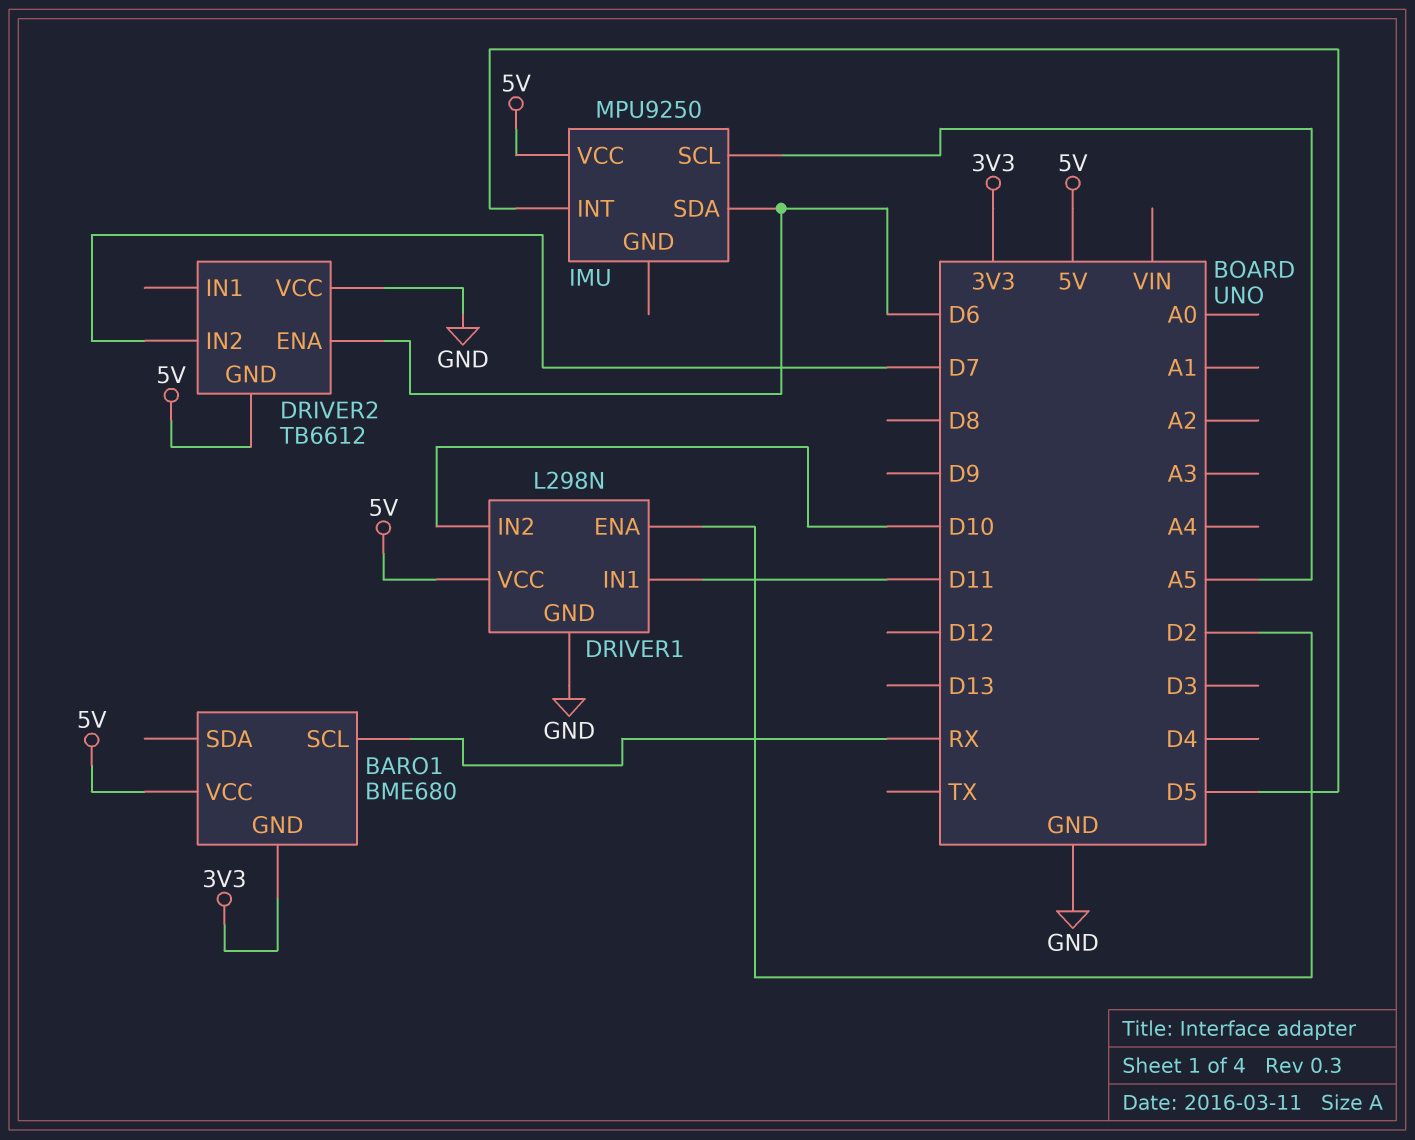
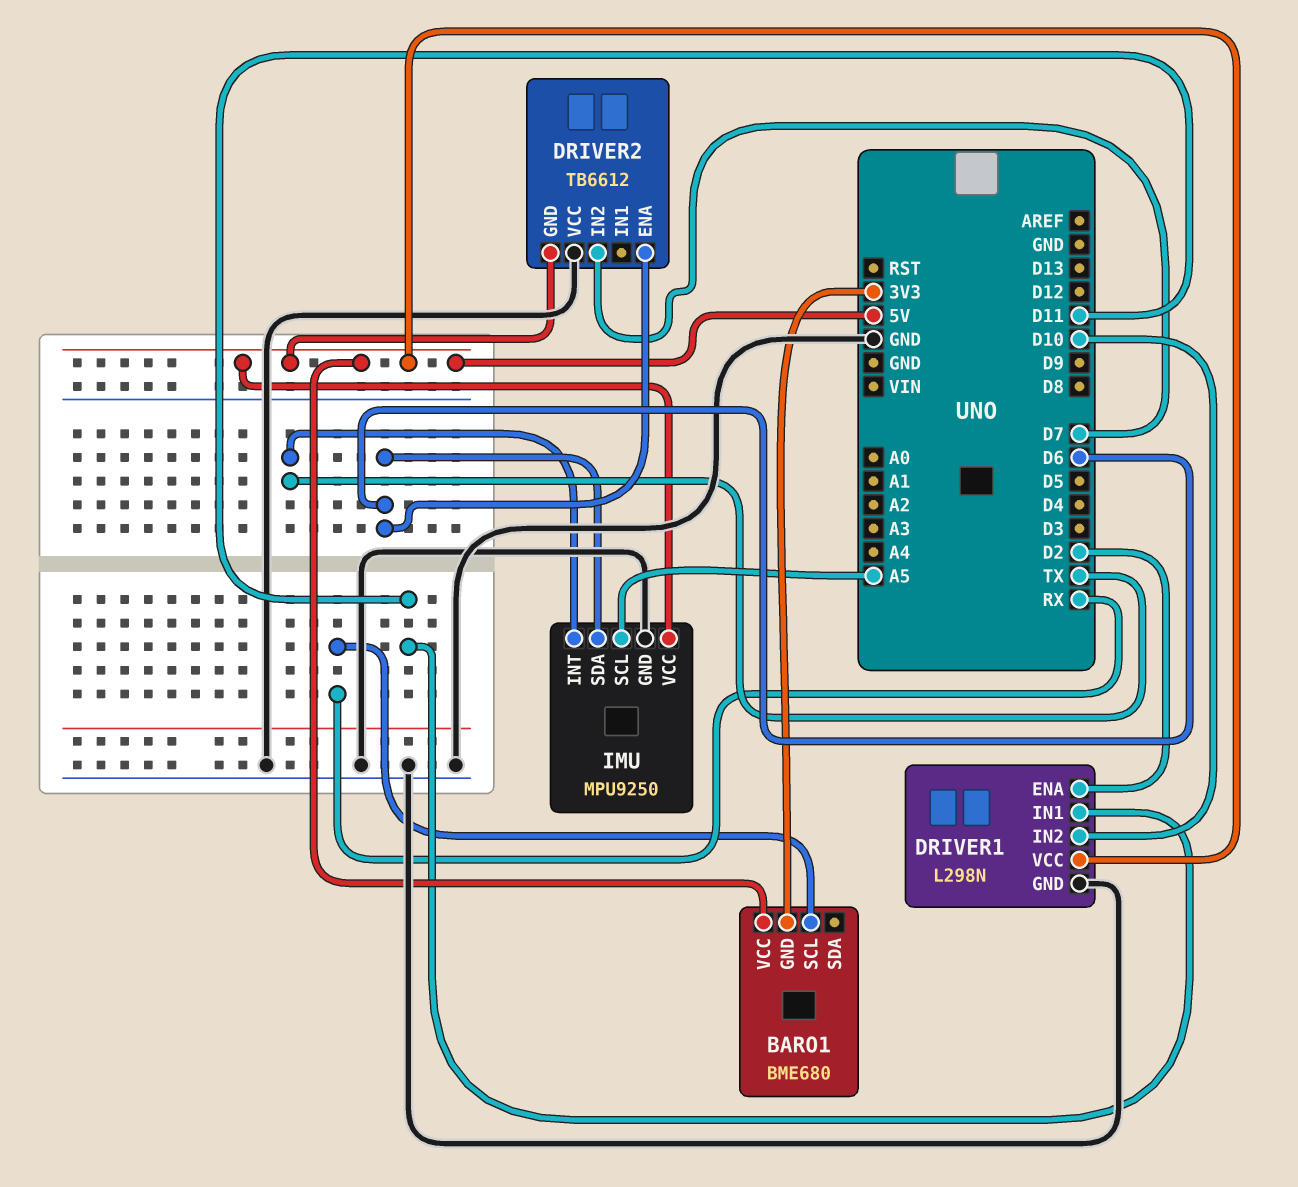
IMU pin GND: none -> GND
IMU pin INT: D5 -> TX

